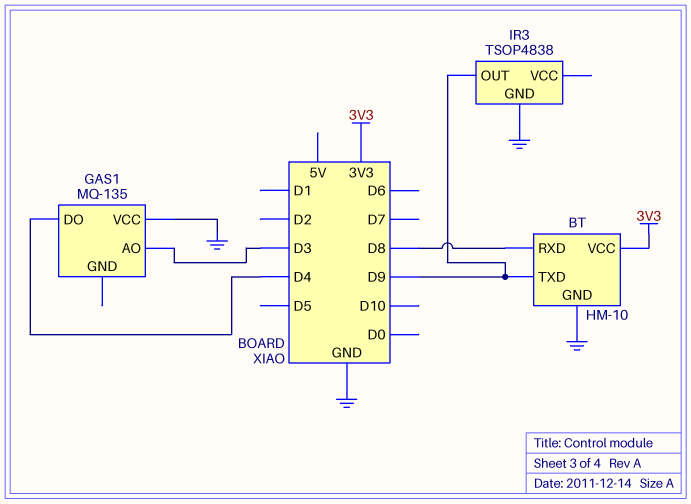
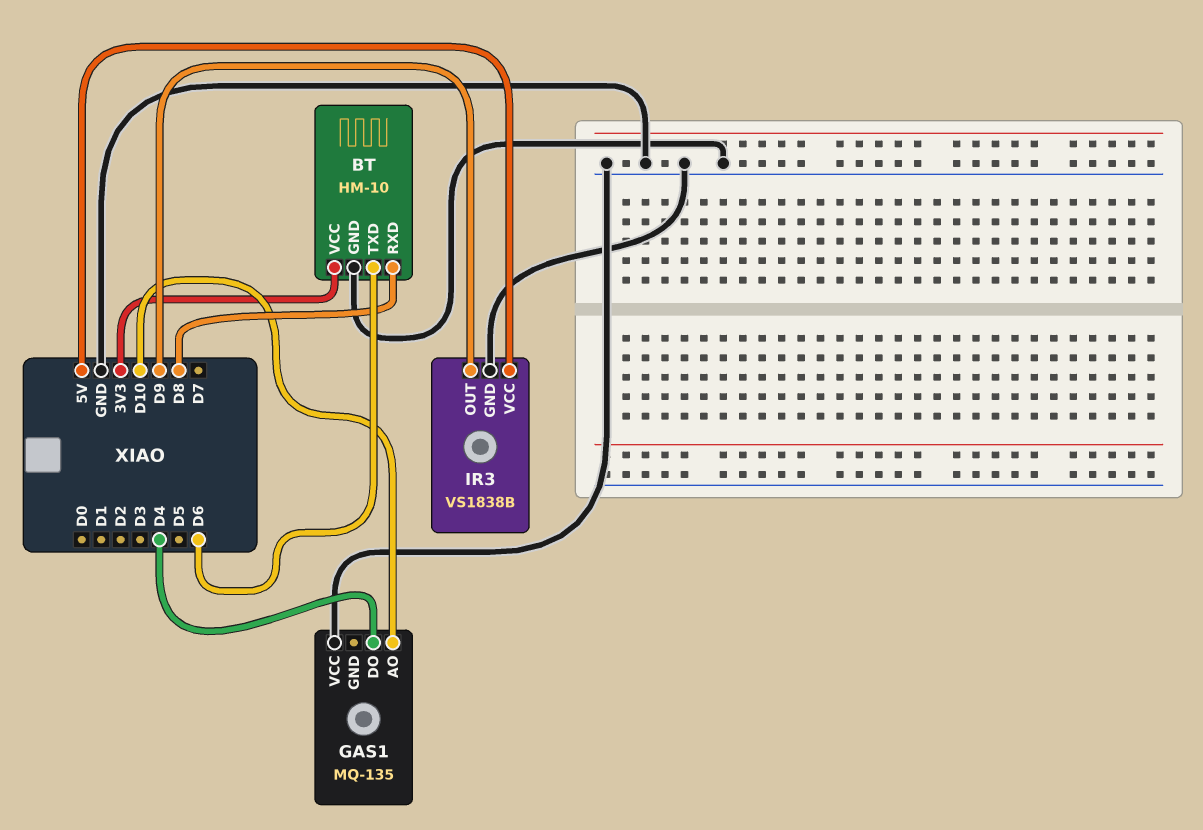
BT pin TXD: D9 -> D6
GAS1 pin AO: D3 -> D10
IR3: TSOP4838 -> VS1838B
IR3 pin VCC: none -> 5V

